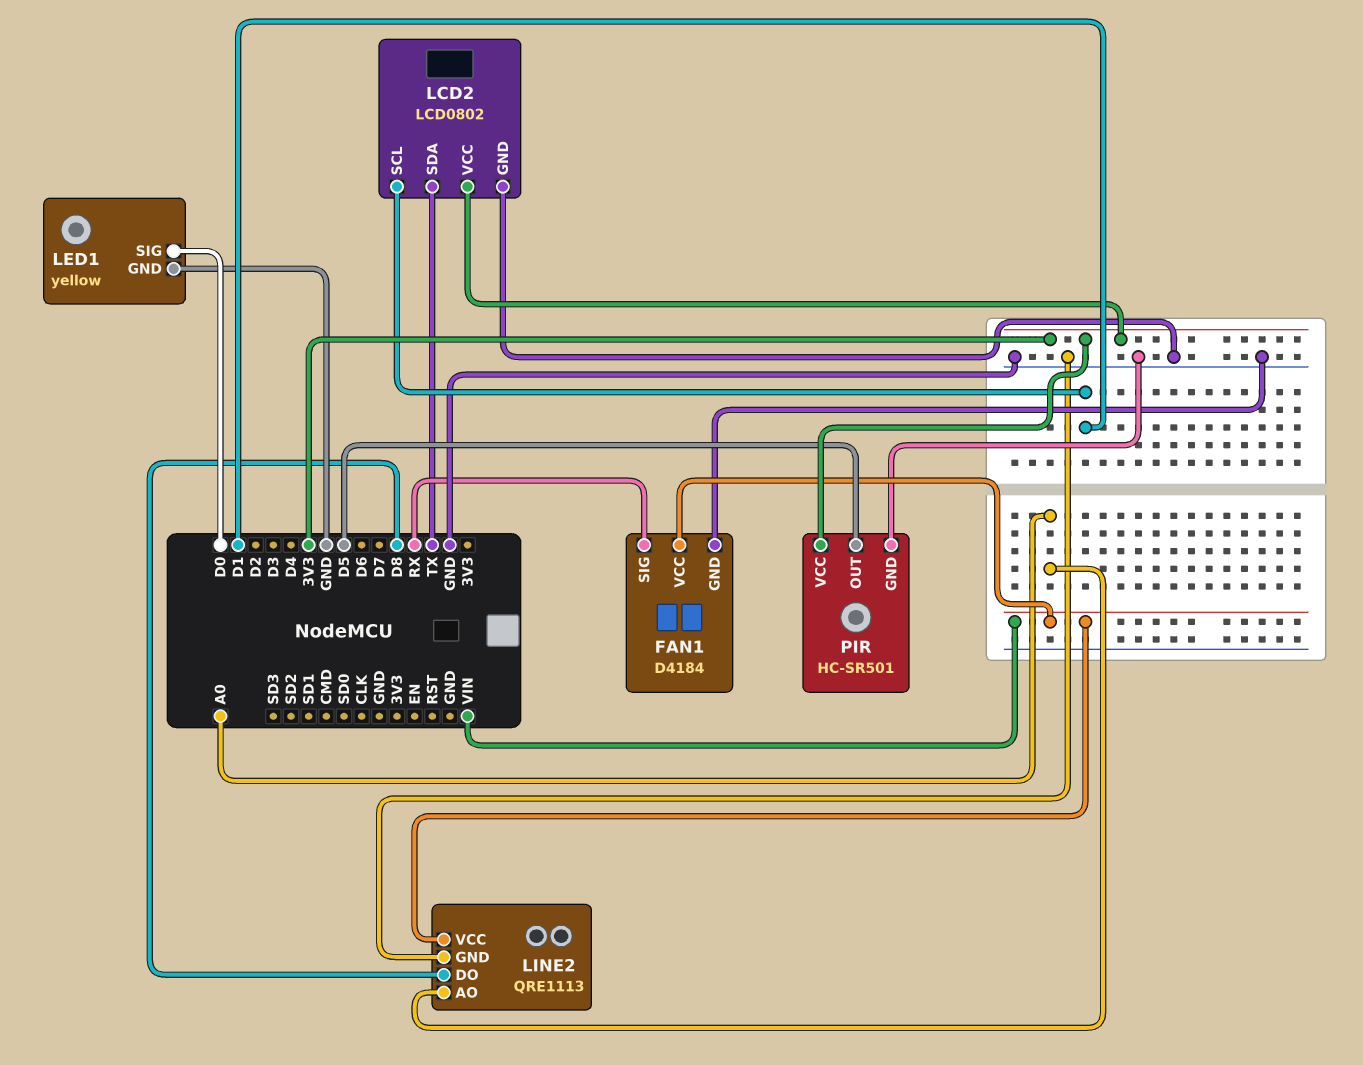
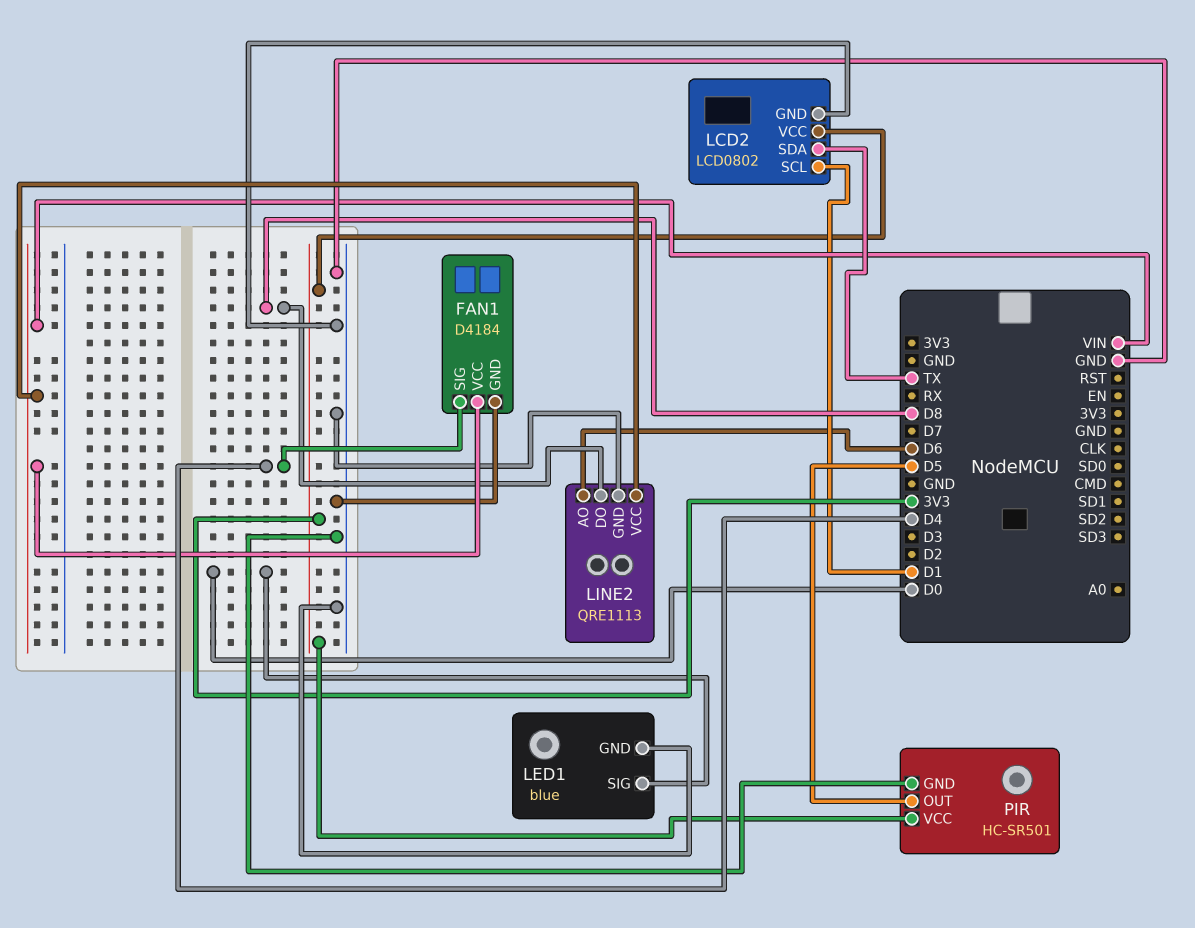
FAN1 pin SIG: RX -> D4
LED1: yellow -> blue
LINE2 pin AO: A0 -> D6

